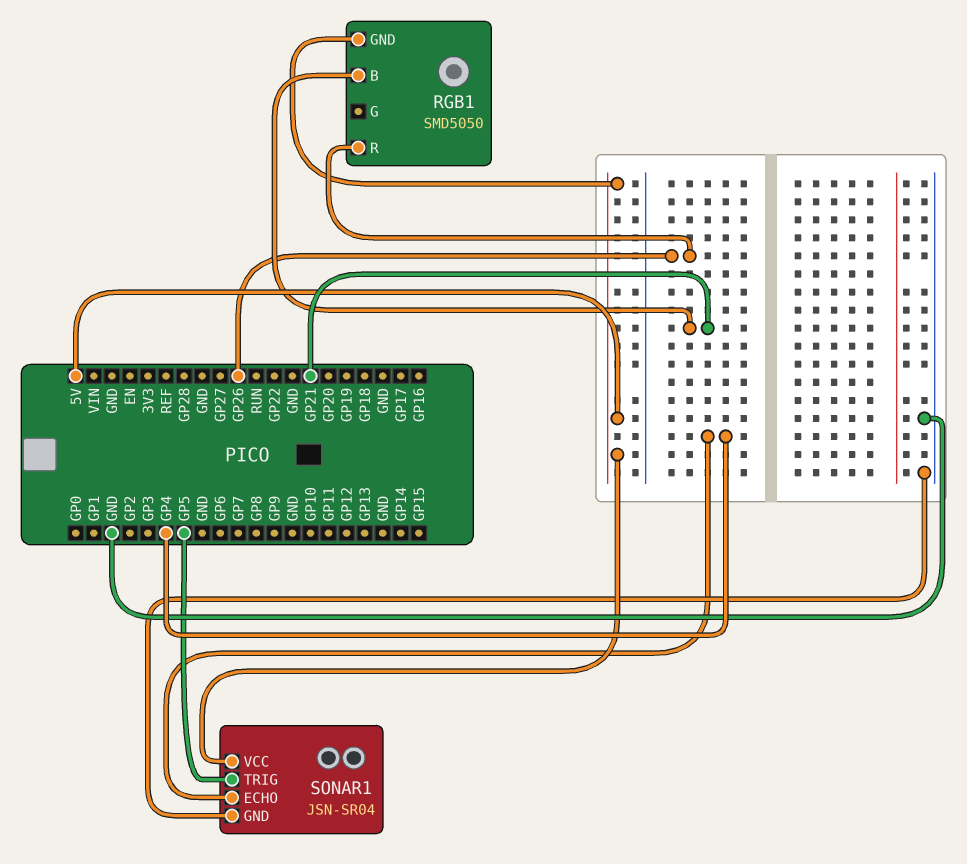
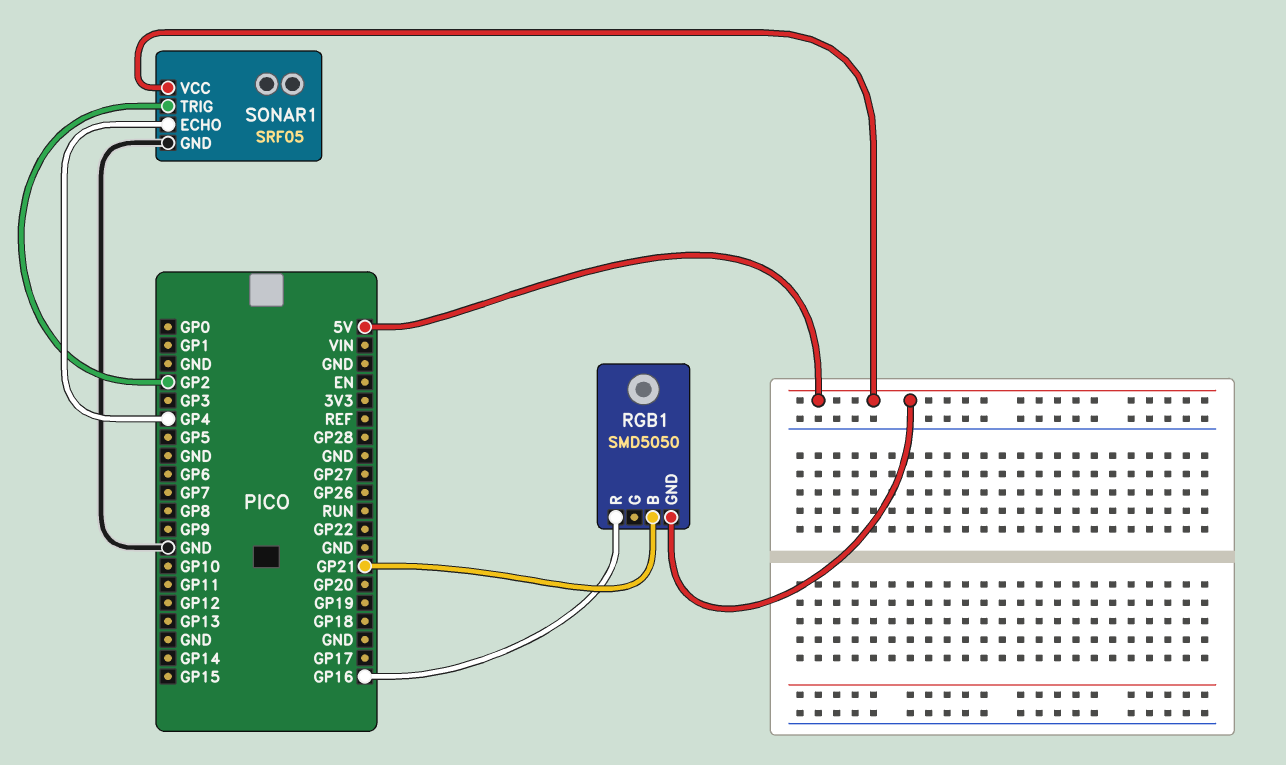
RGB1 pin R: GP26 -> GP16
SONAR1: JSN-SR04 -> SRF05
SONAR1 pin TRIG: GP5 -> GP2

